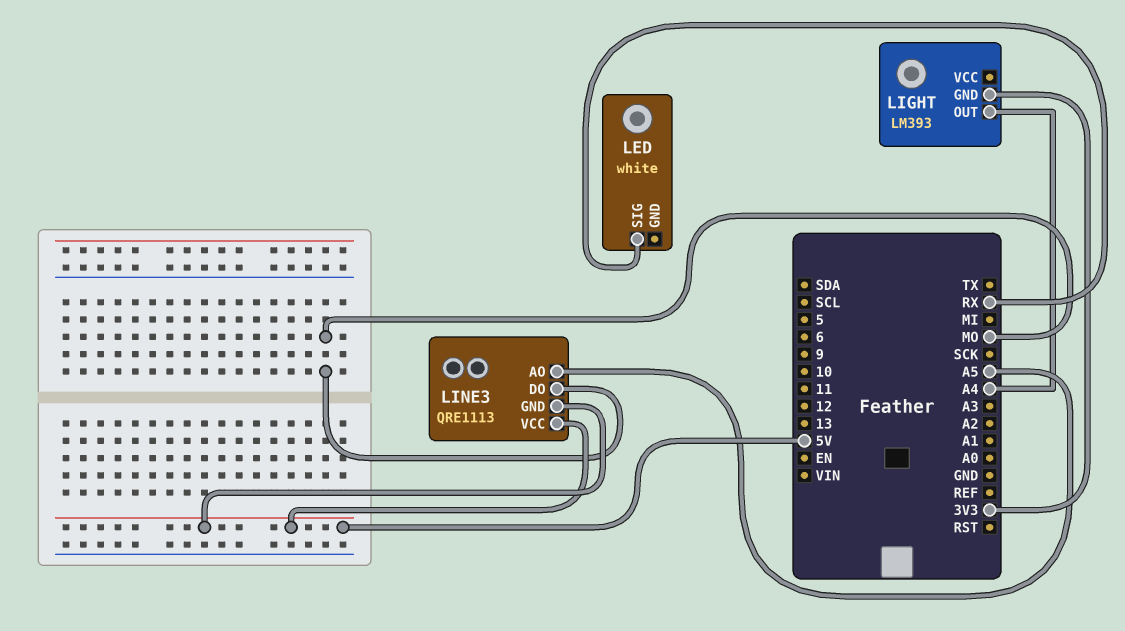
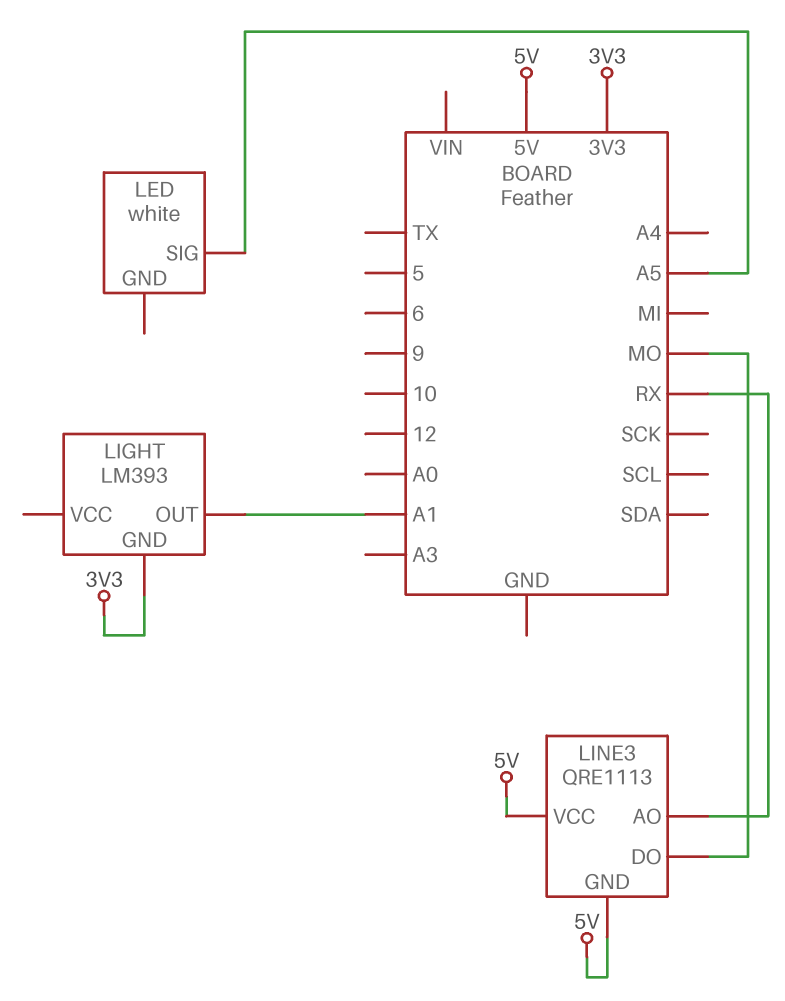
LED pin SIG: RX -> A5
LIGHT pin OUT: A4 -> A1
LINE3 pin AO: A5 -> RX

